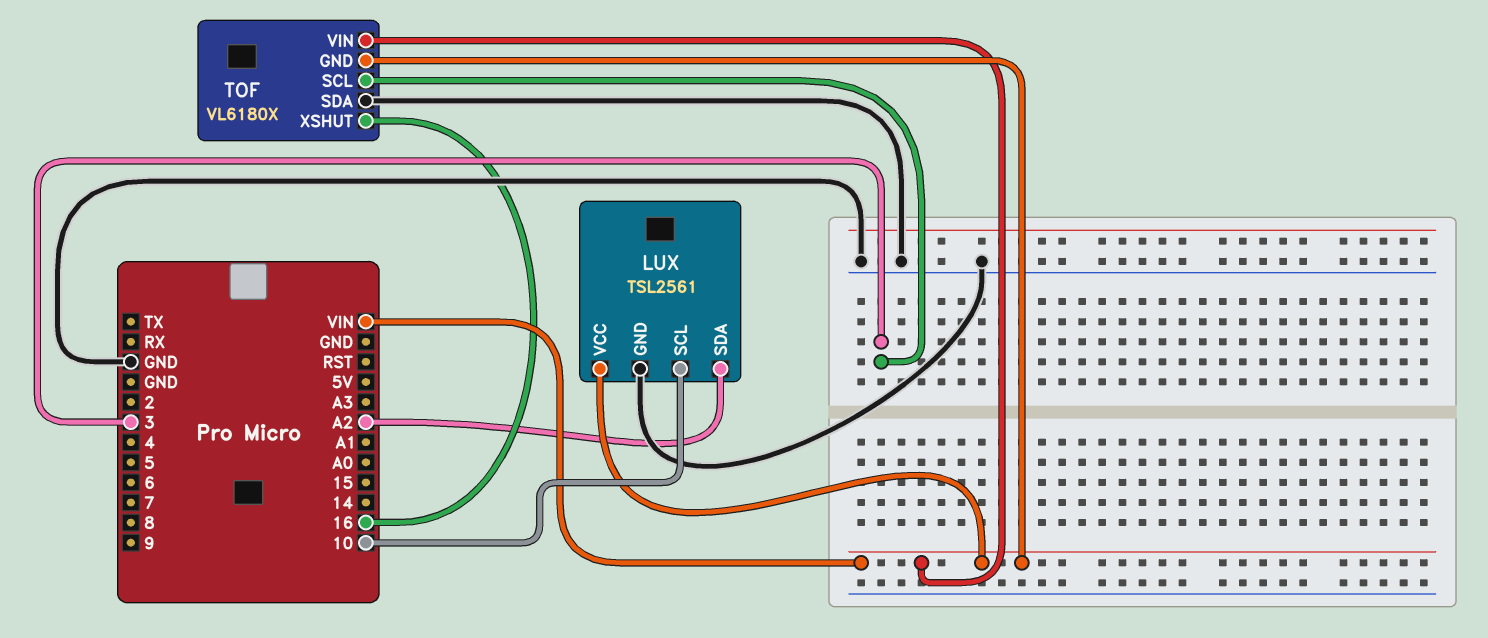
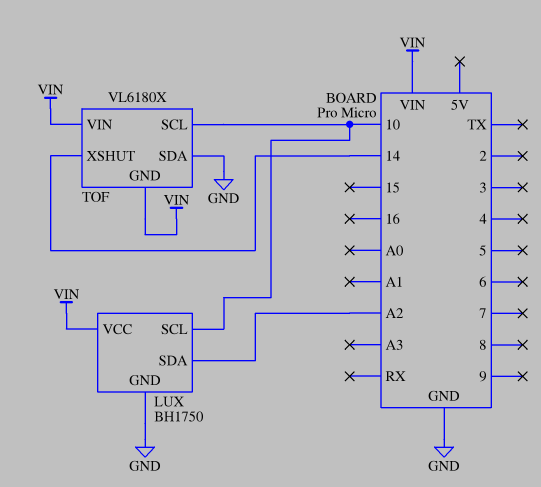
LUX: TSL2561 -> BH1750
TOF pin SCL: 3 -> 10
TOF pin XSHUT: 16 -> 14

